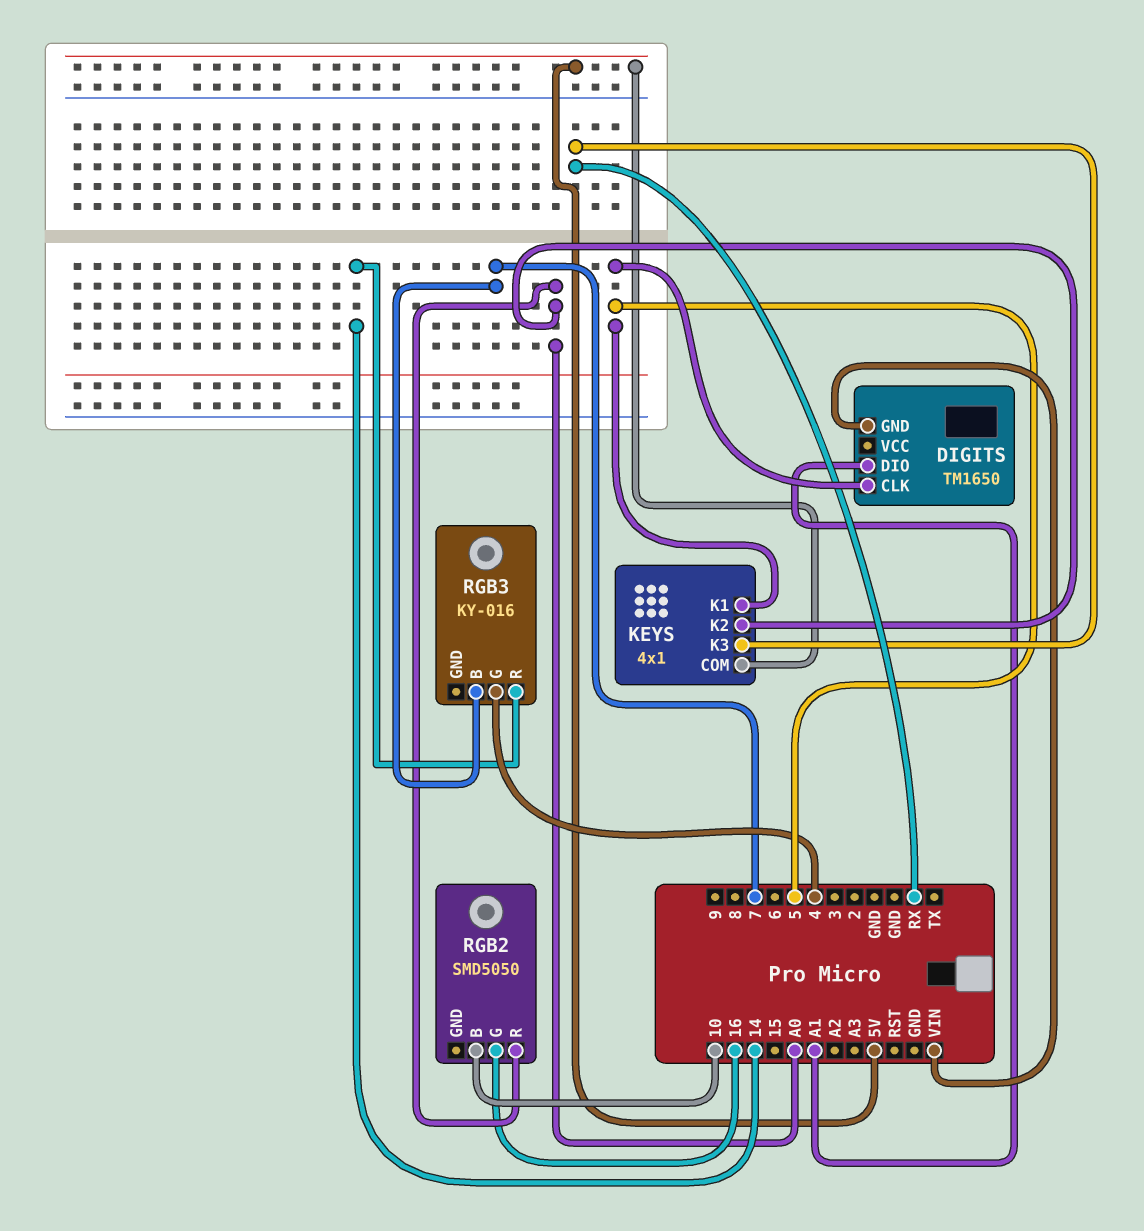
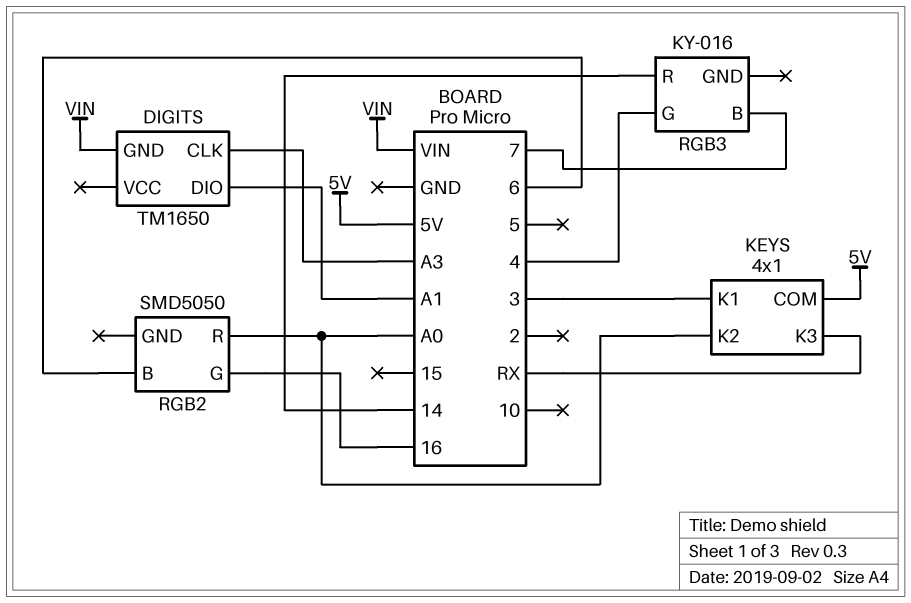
DIGITS pin CLK: 5 -> A3
KEYS pin K1: 5 -> 3
RGB2 pin B: 10 -> 6

